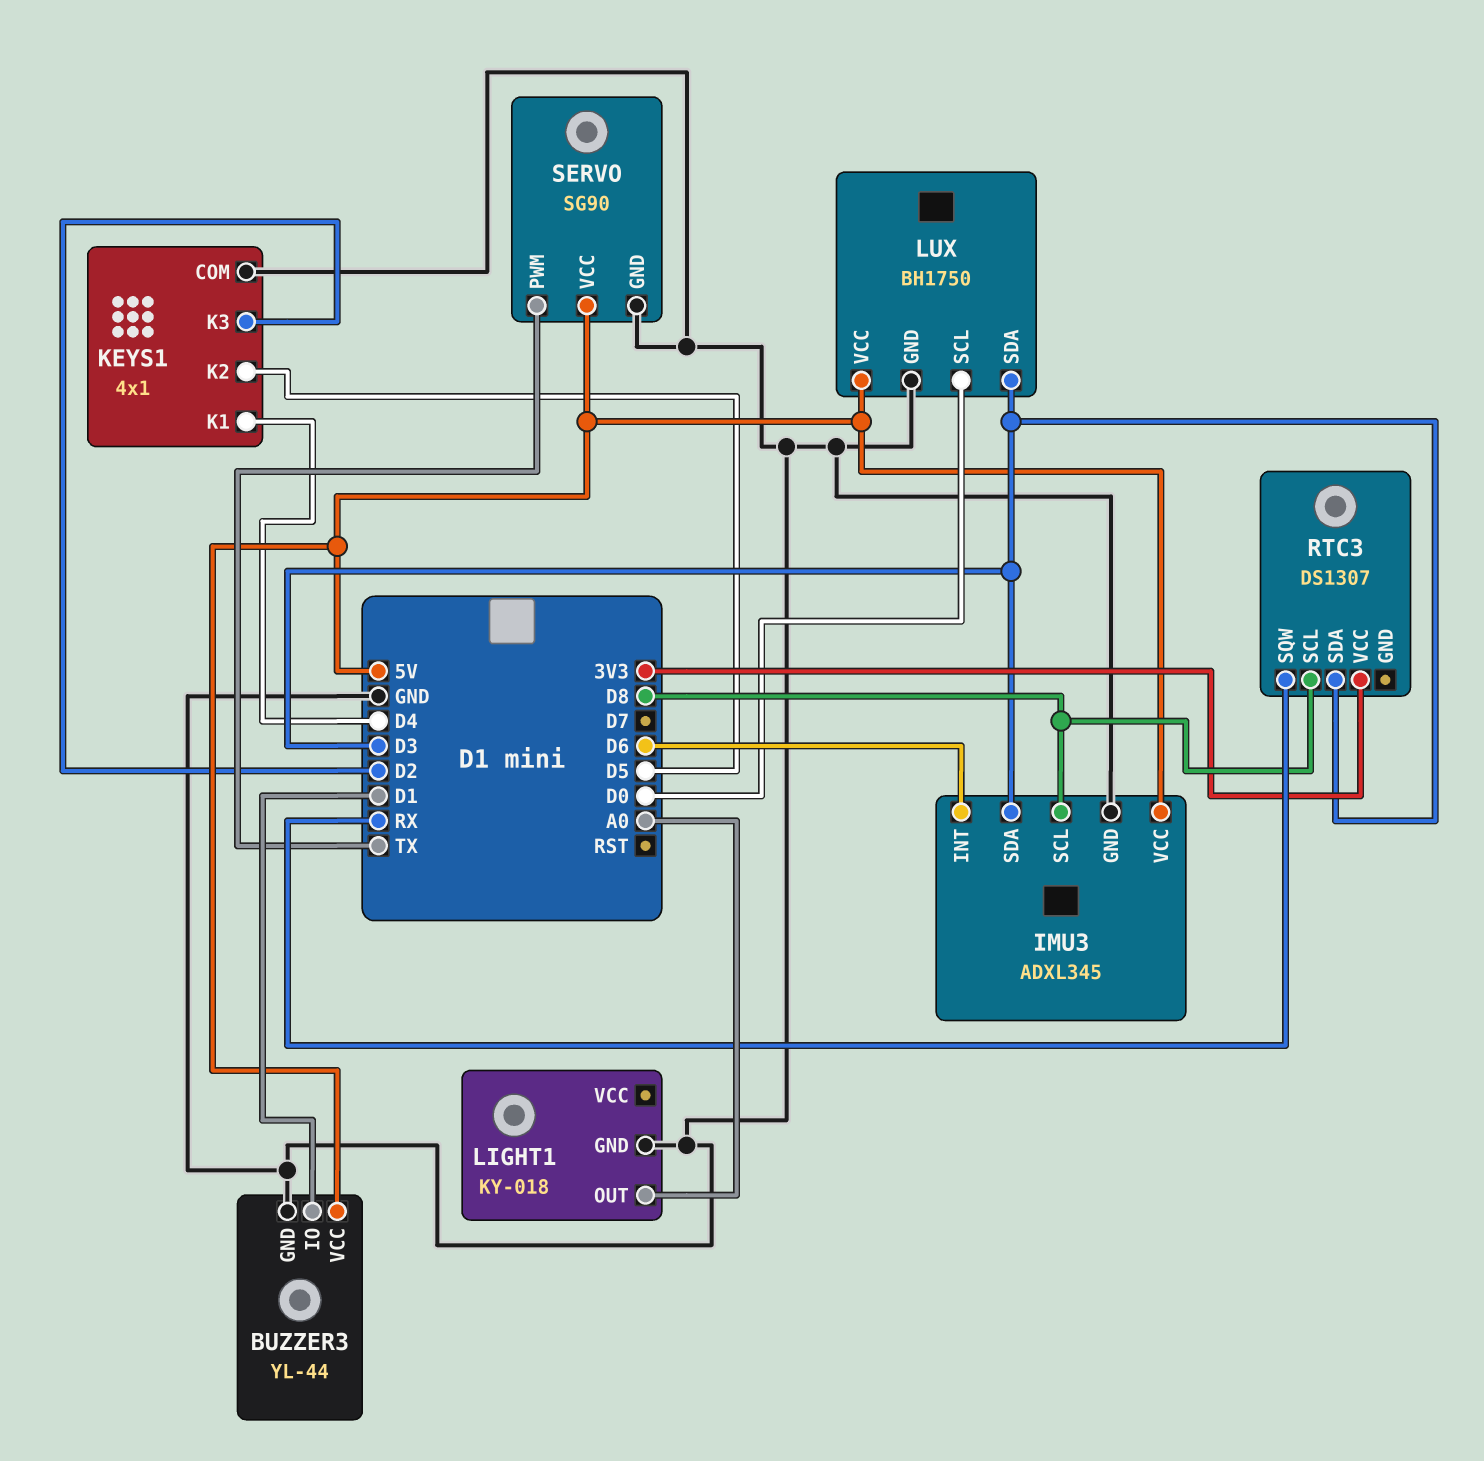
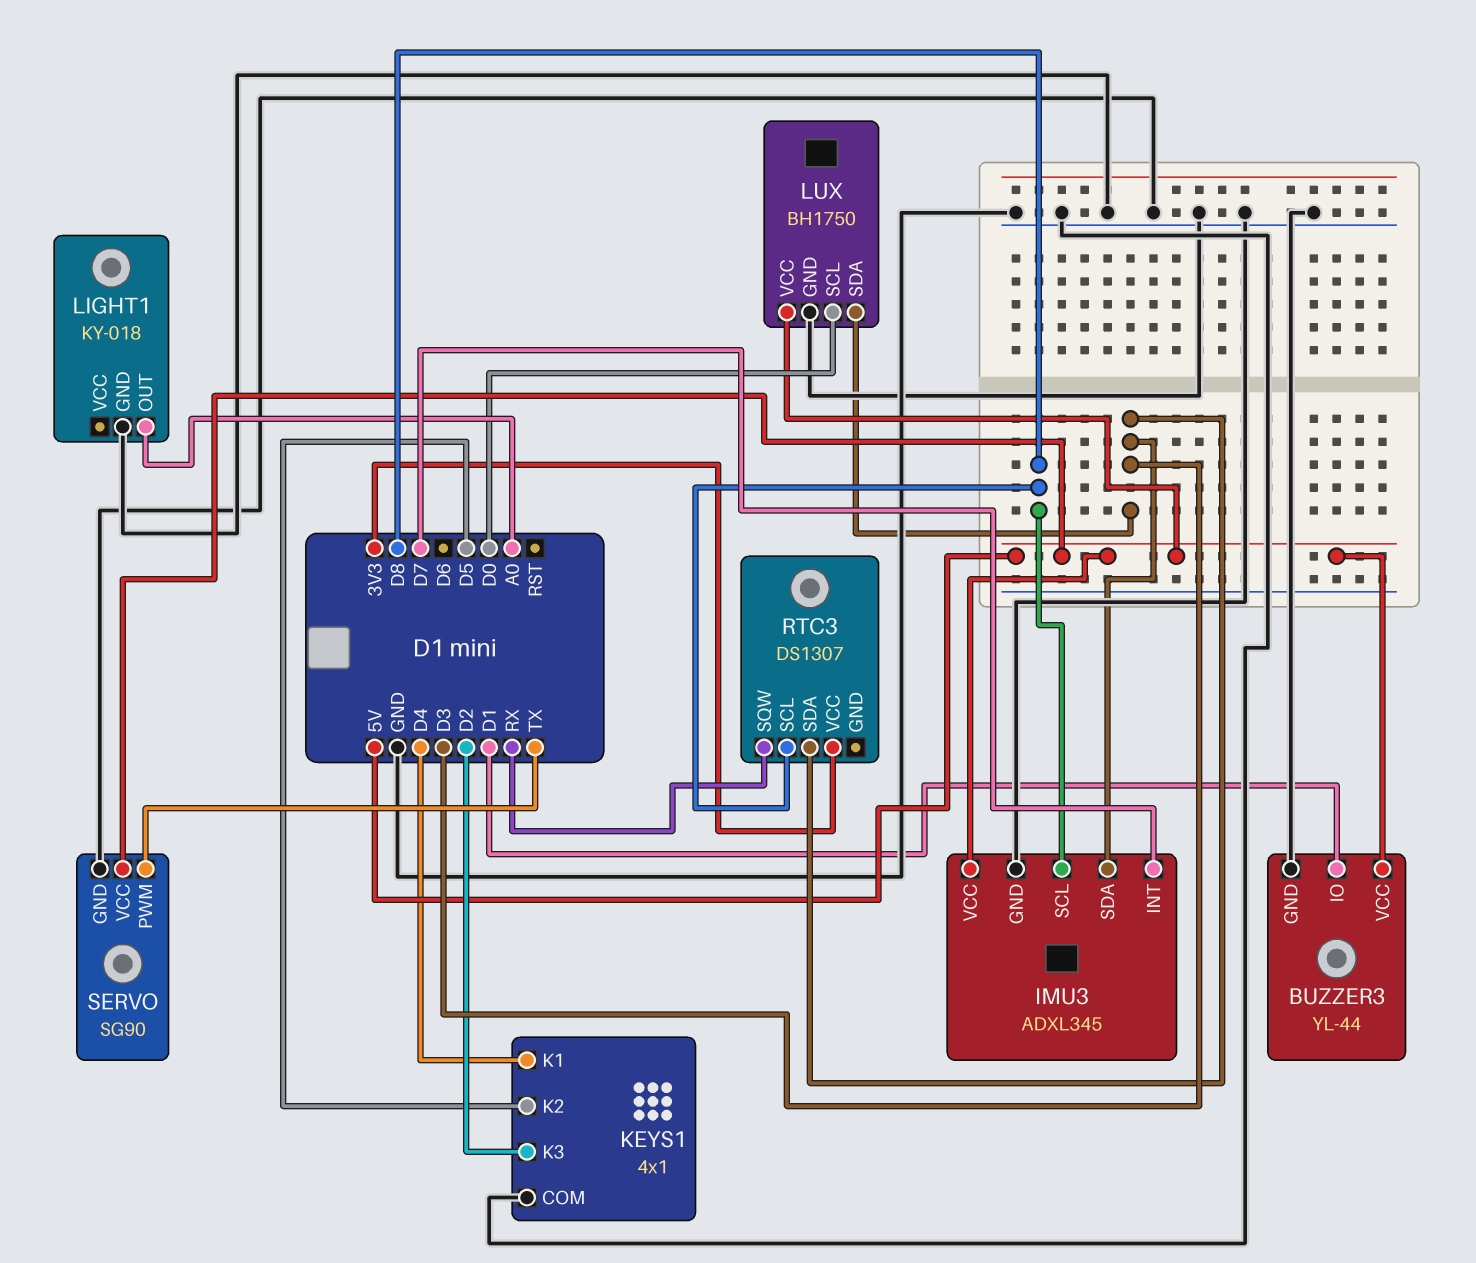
IMU3 pin INT: D6 -> D7

